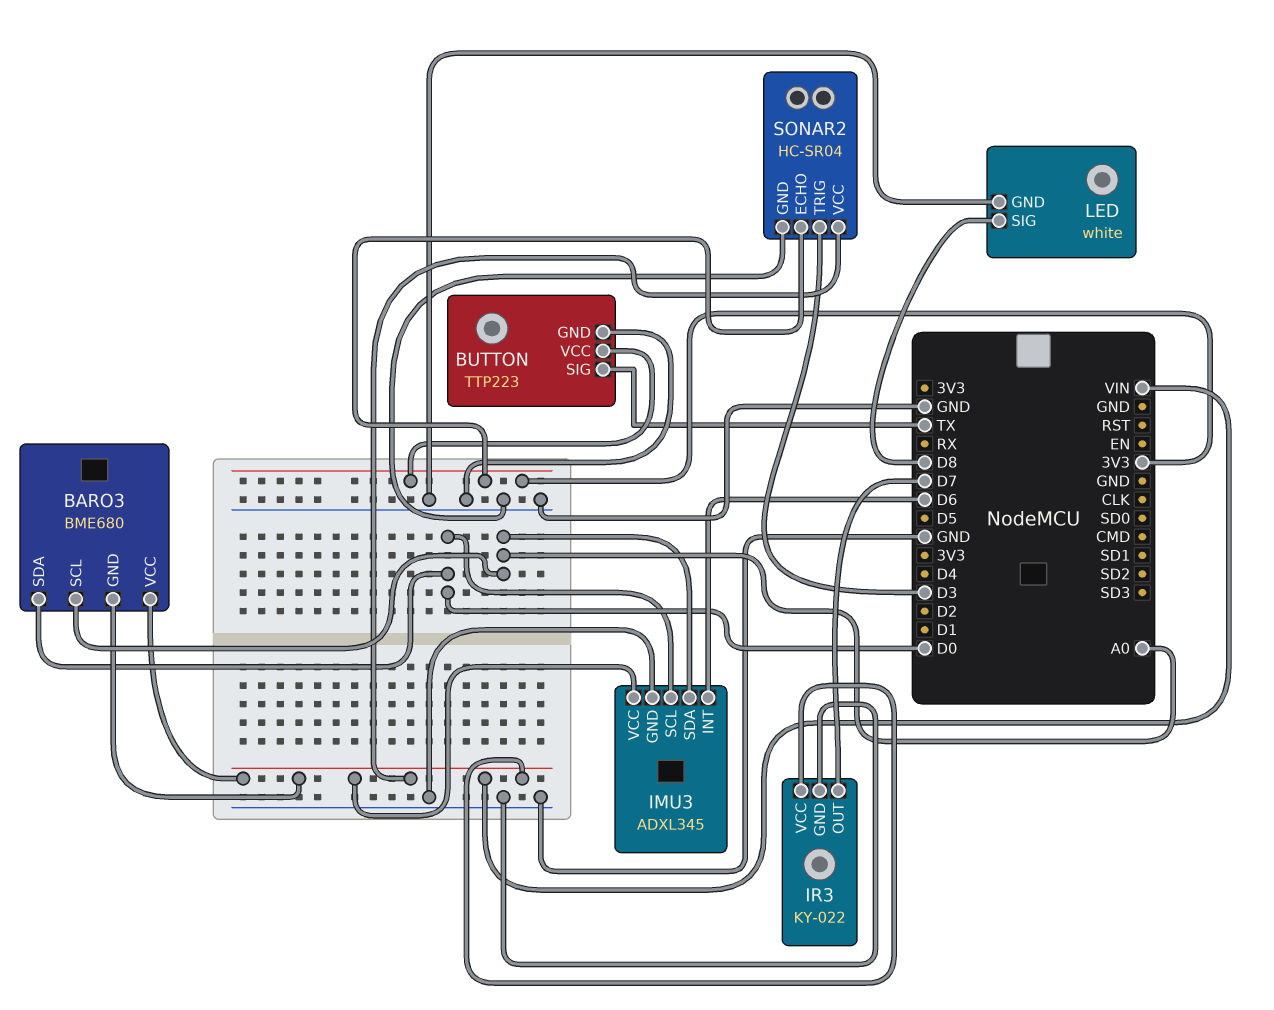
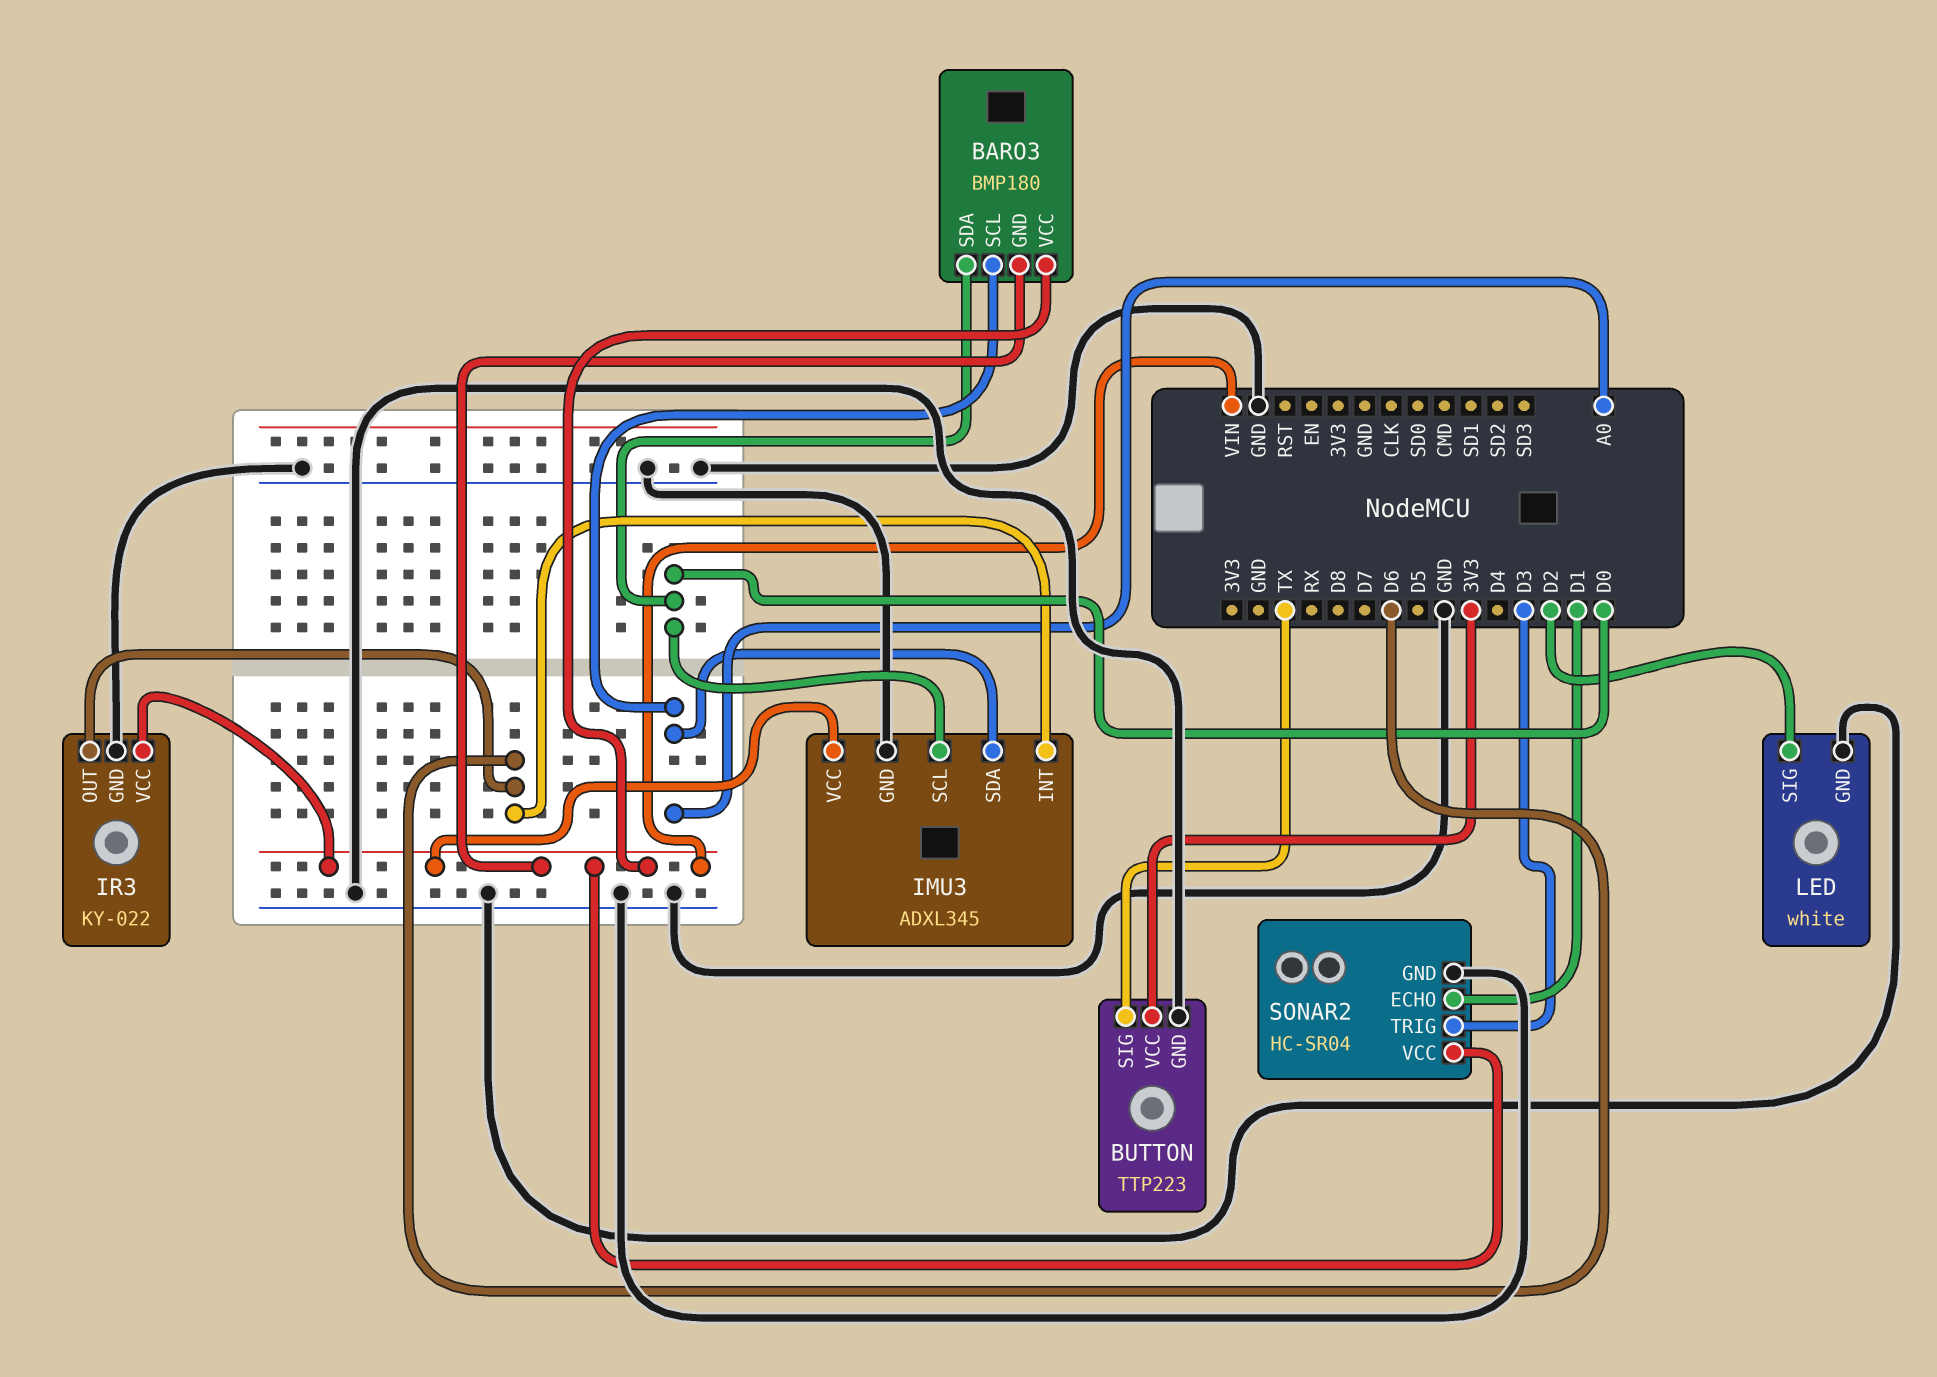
BARO3: BME680 -> BMP180
IR3 pin OUT: D7 -> D6
LED pin SIG: D8 -> D2
SONAR2 pin ECHO: 3V3 -> D1

